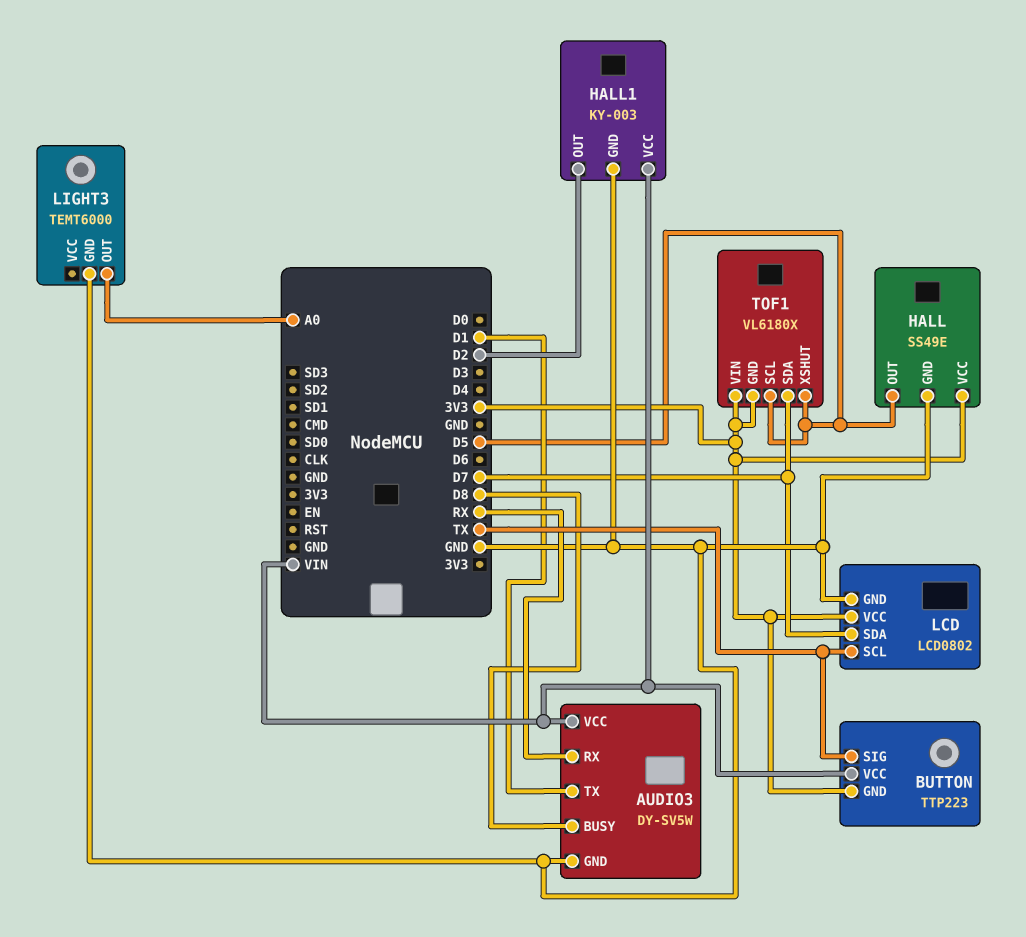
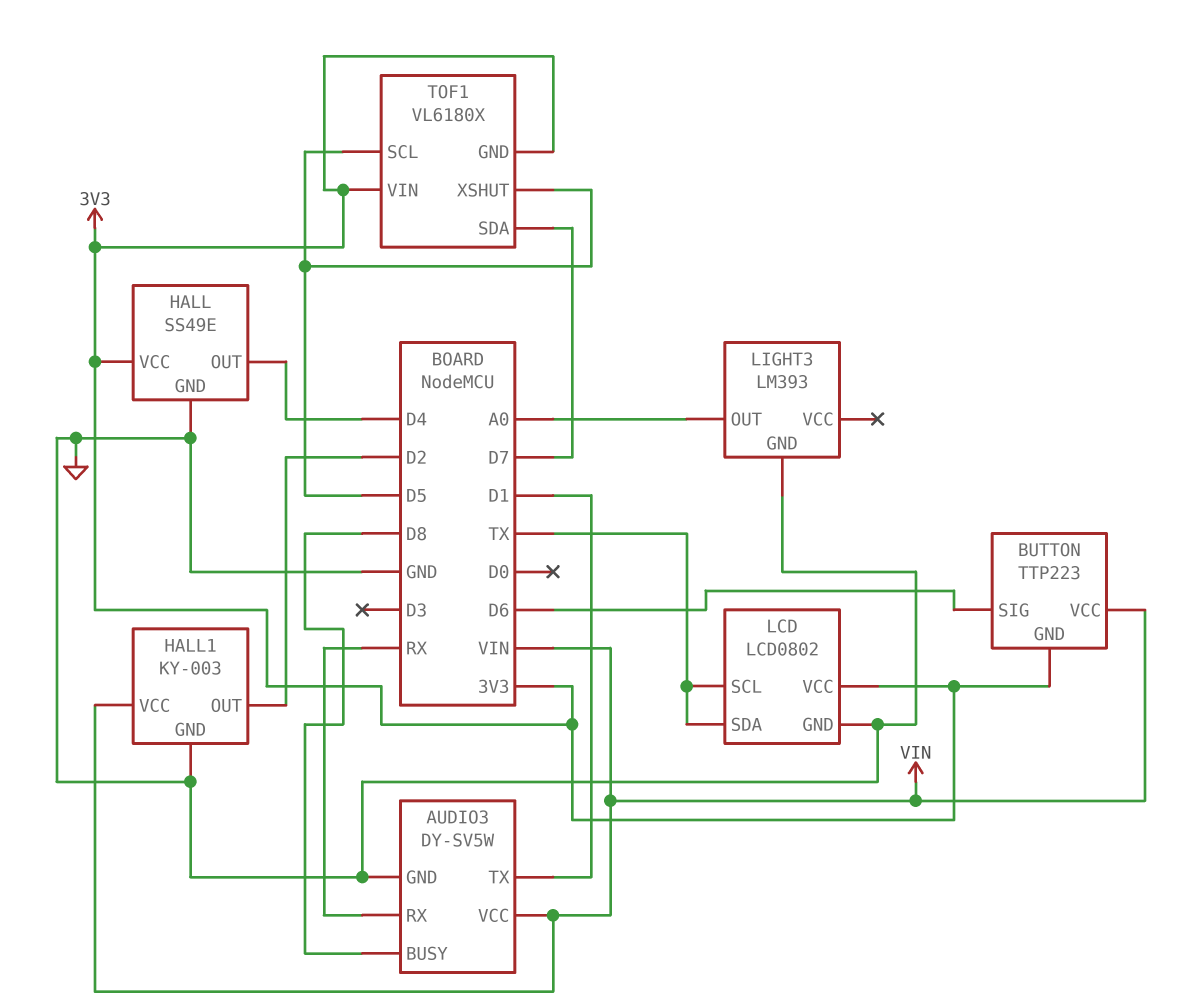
BUTTON pin SIG: TX -> D6
HALL pin OUT: D5 -> D4
LCD pin SDA: D7 -> TX
LIGHT3: TEMT6000 -> LM393

